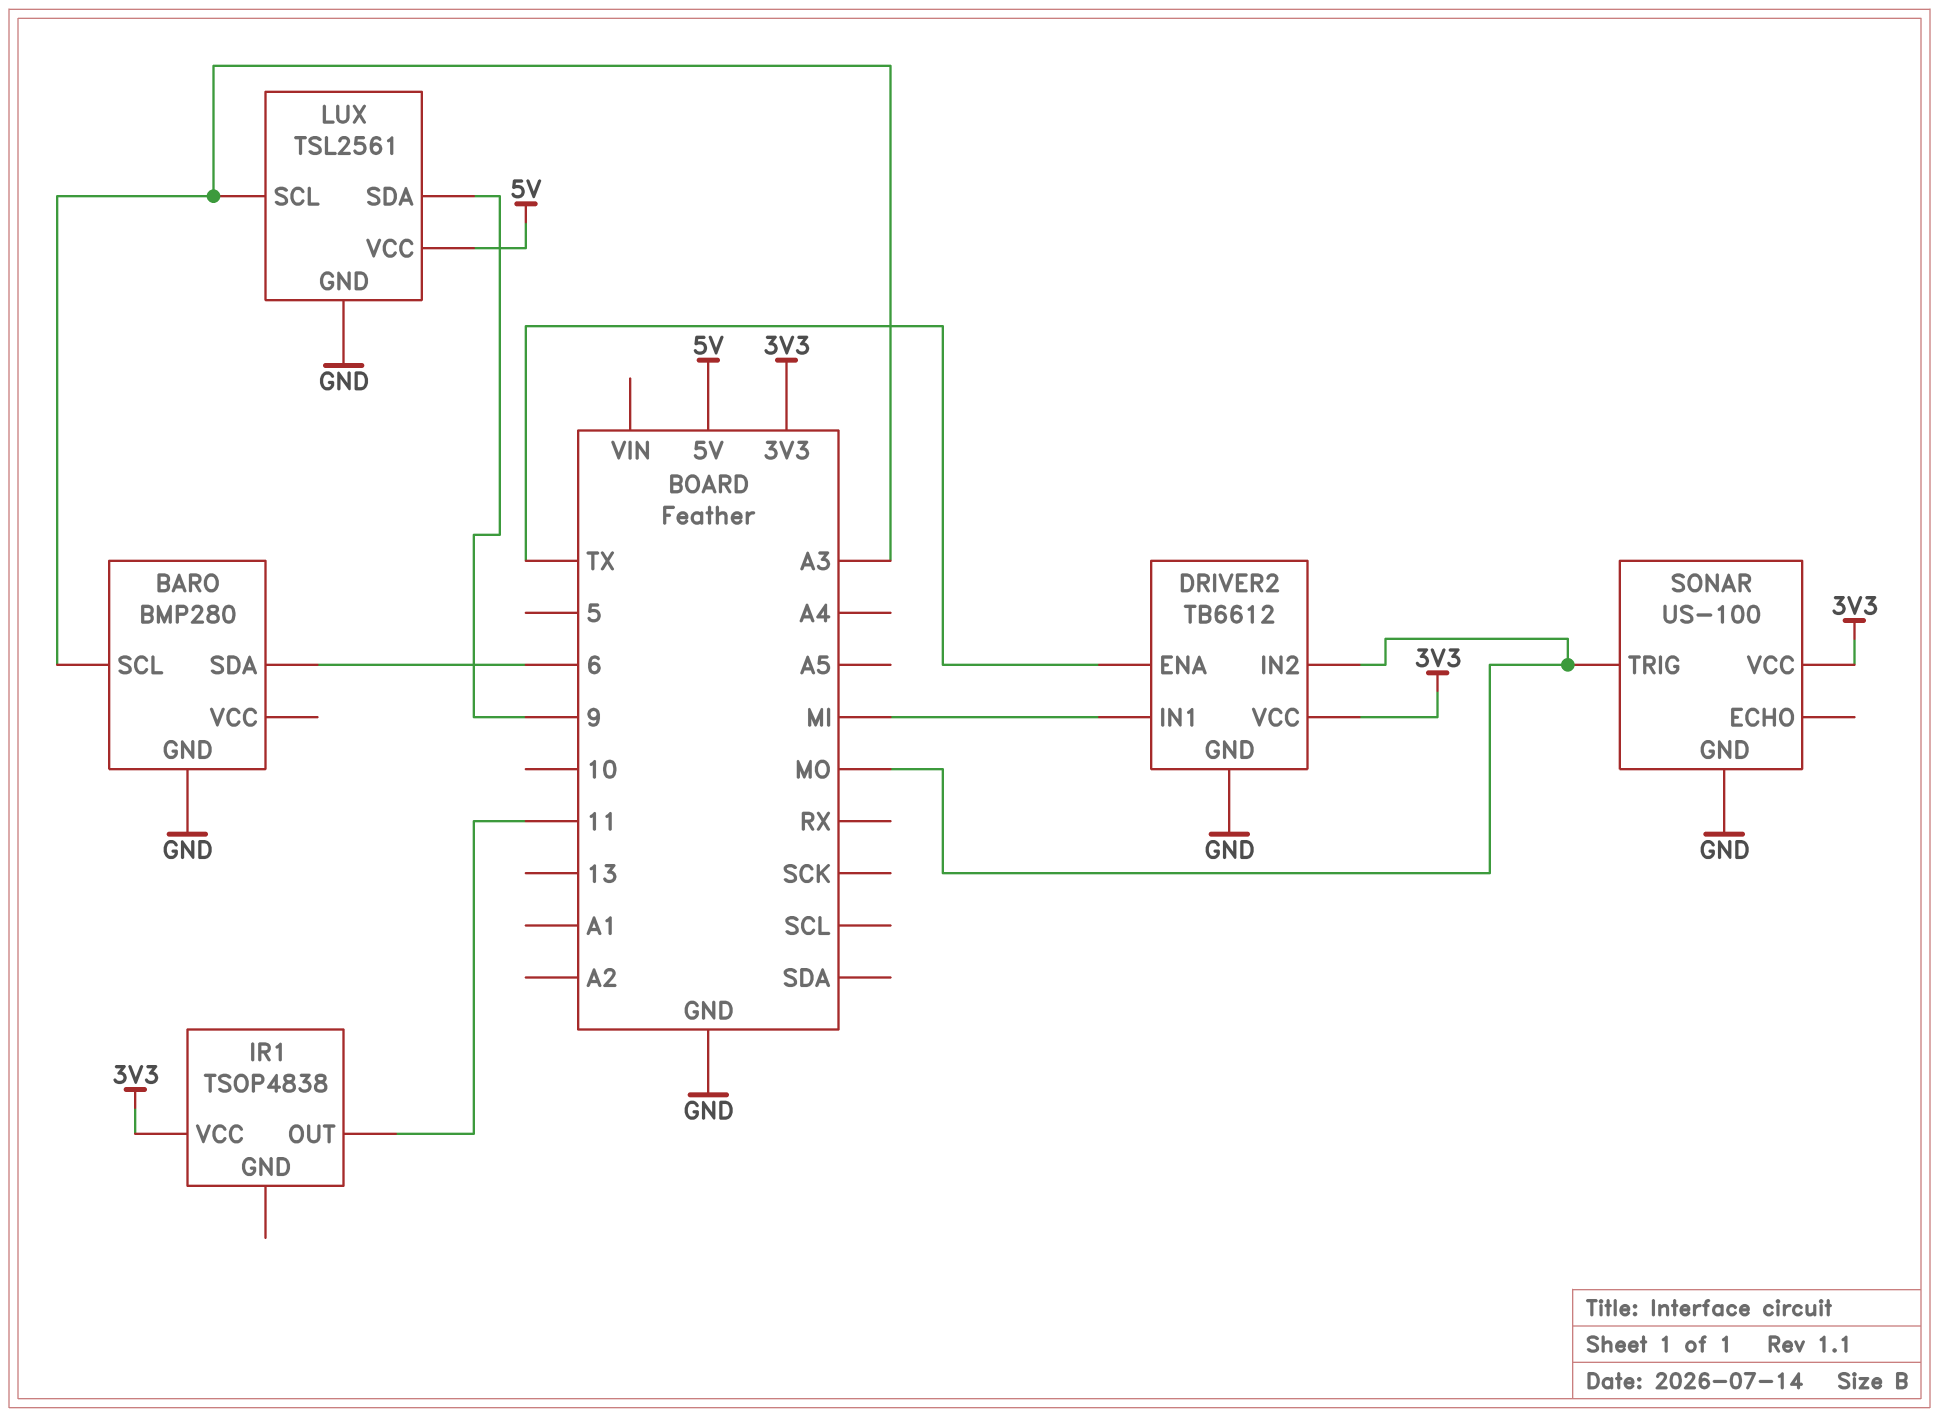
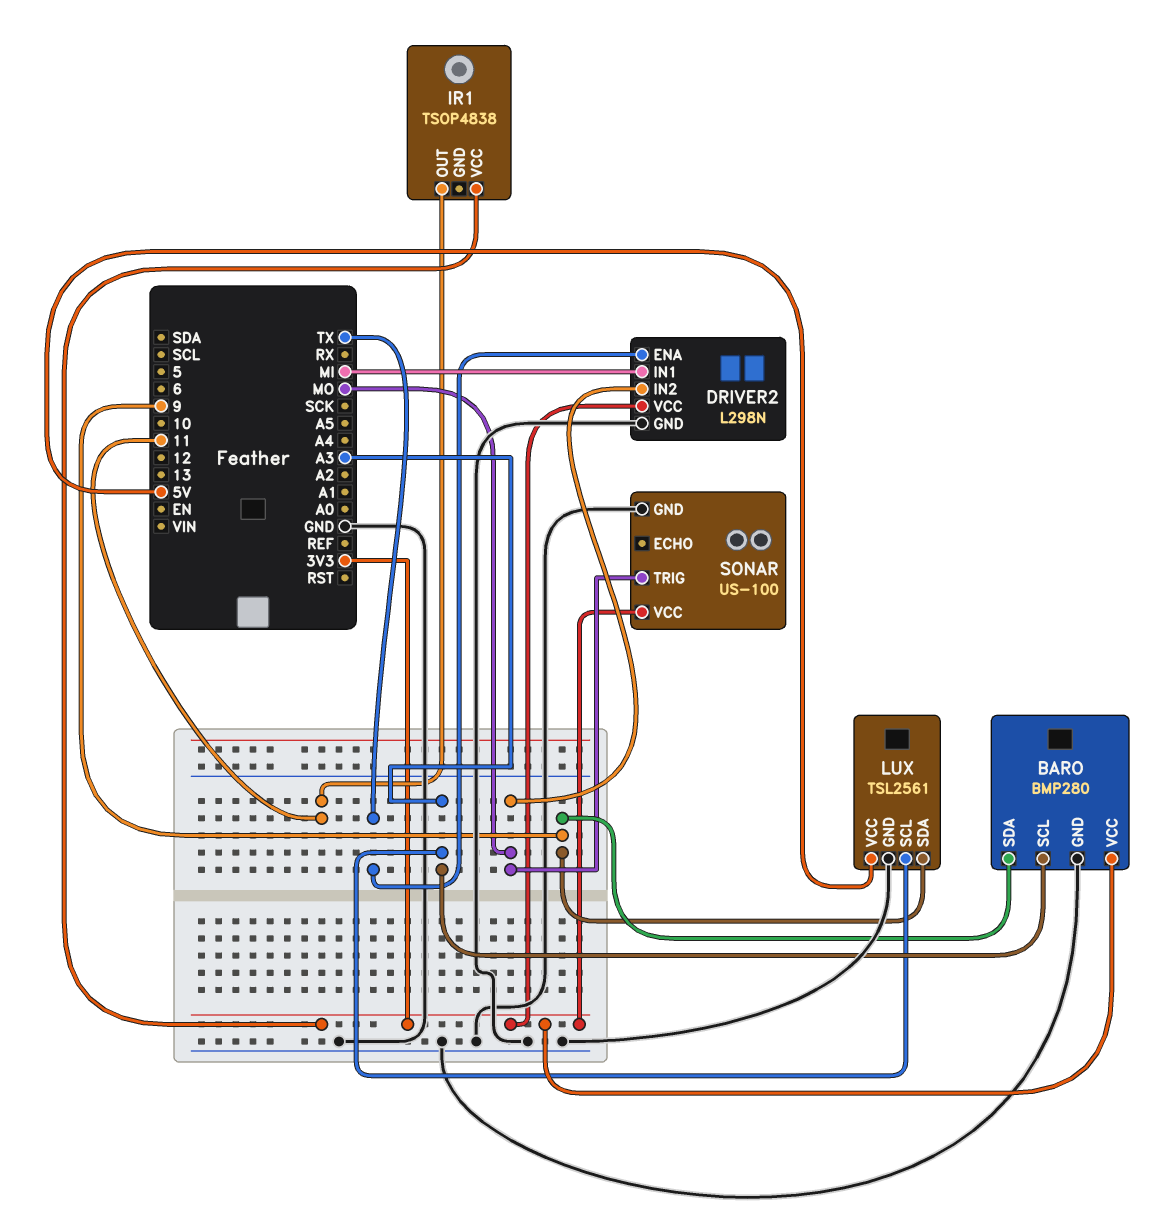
BARO pin SDA: 6 -> 9
BARO pin VCC: none -> 3V3
DRIVER2: TB6612 -> L298N

